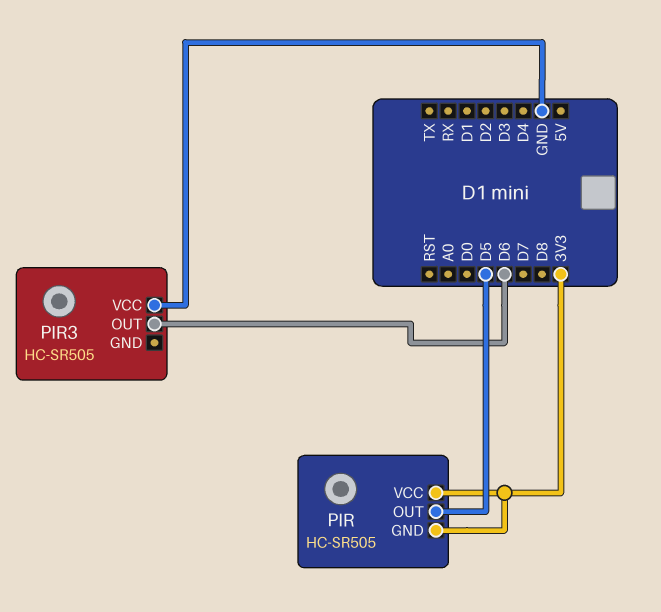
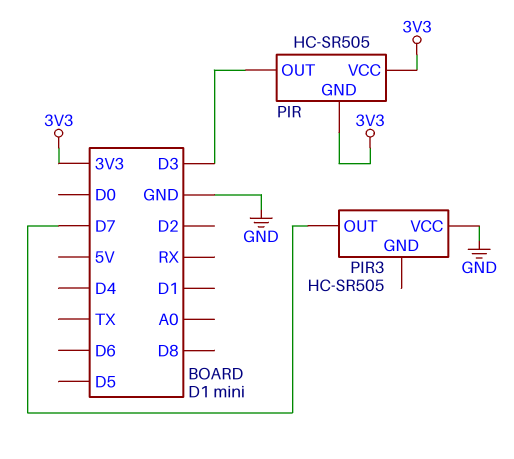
PIR pin OUT: D5 -> D3
PIR3 pin OUT: D6 -> D7

